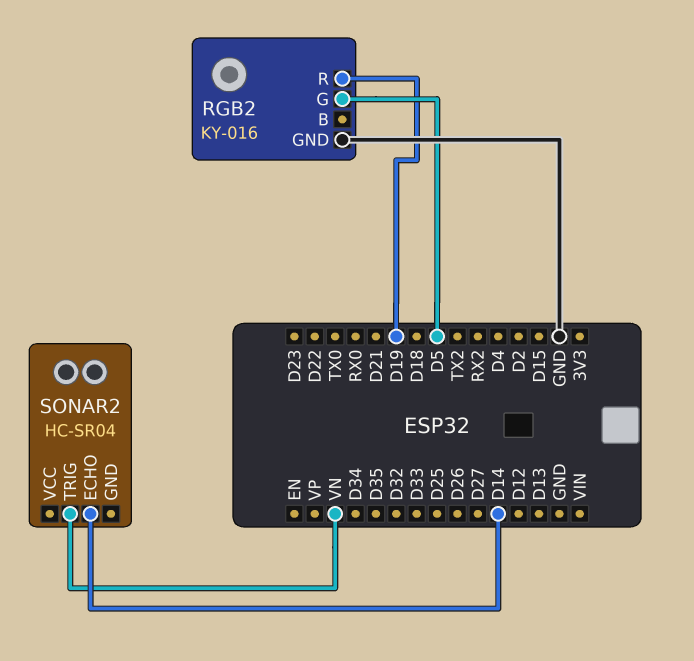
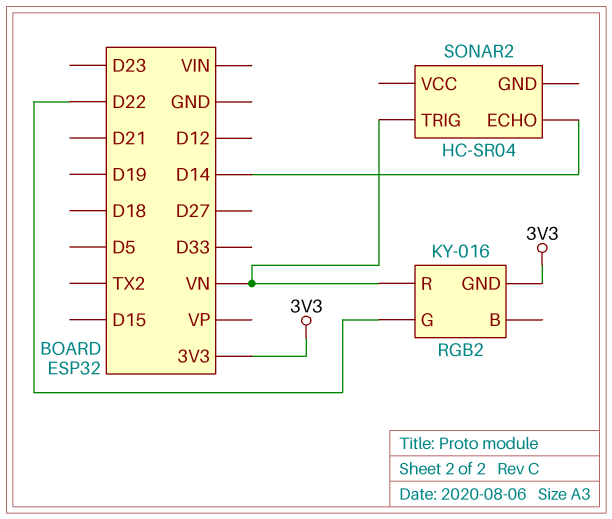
RGB2 pin G: D5 -> D22
RGB2 pin GND: GND -> 3V3
RGB2 pin R: D19 -> VN

